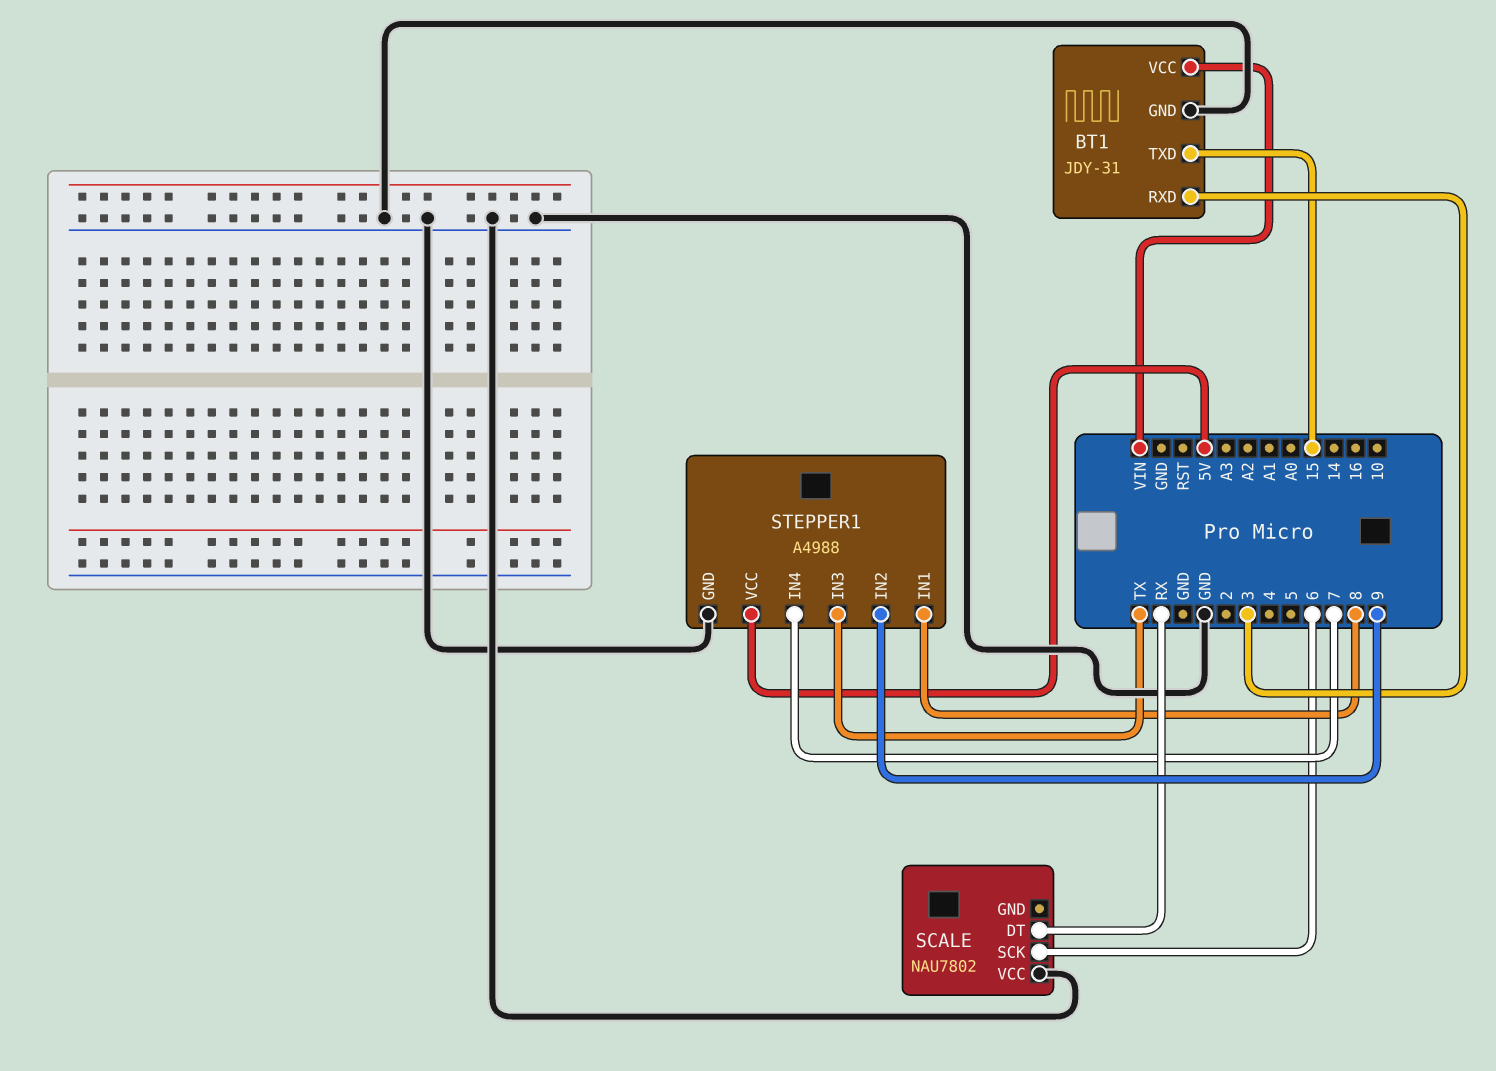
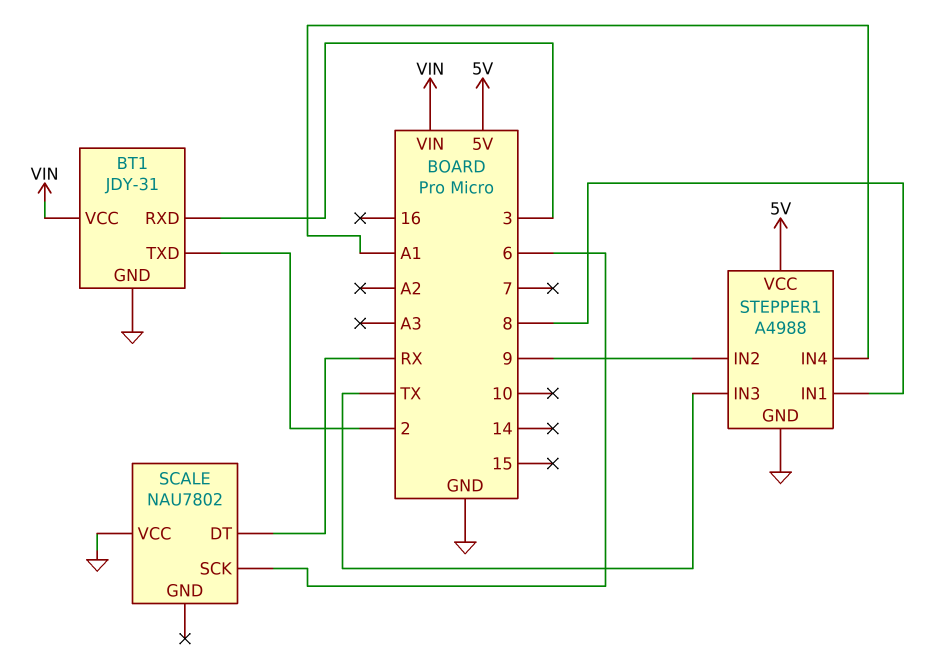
BT1 pin TXD: 15 -> 2
STEPPER1 pin IN4: 7 -> A1

